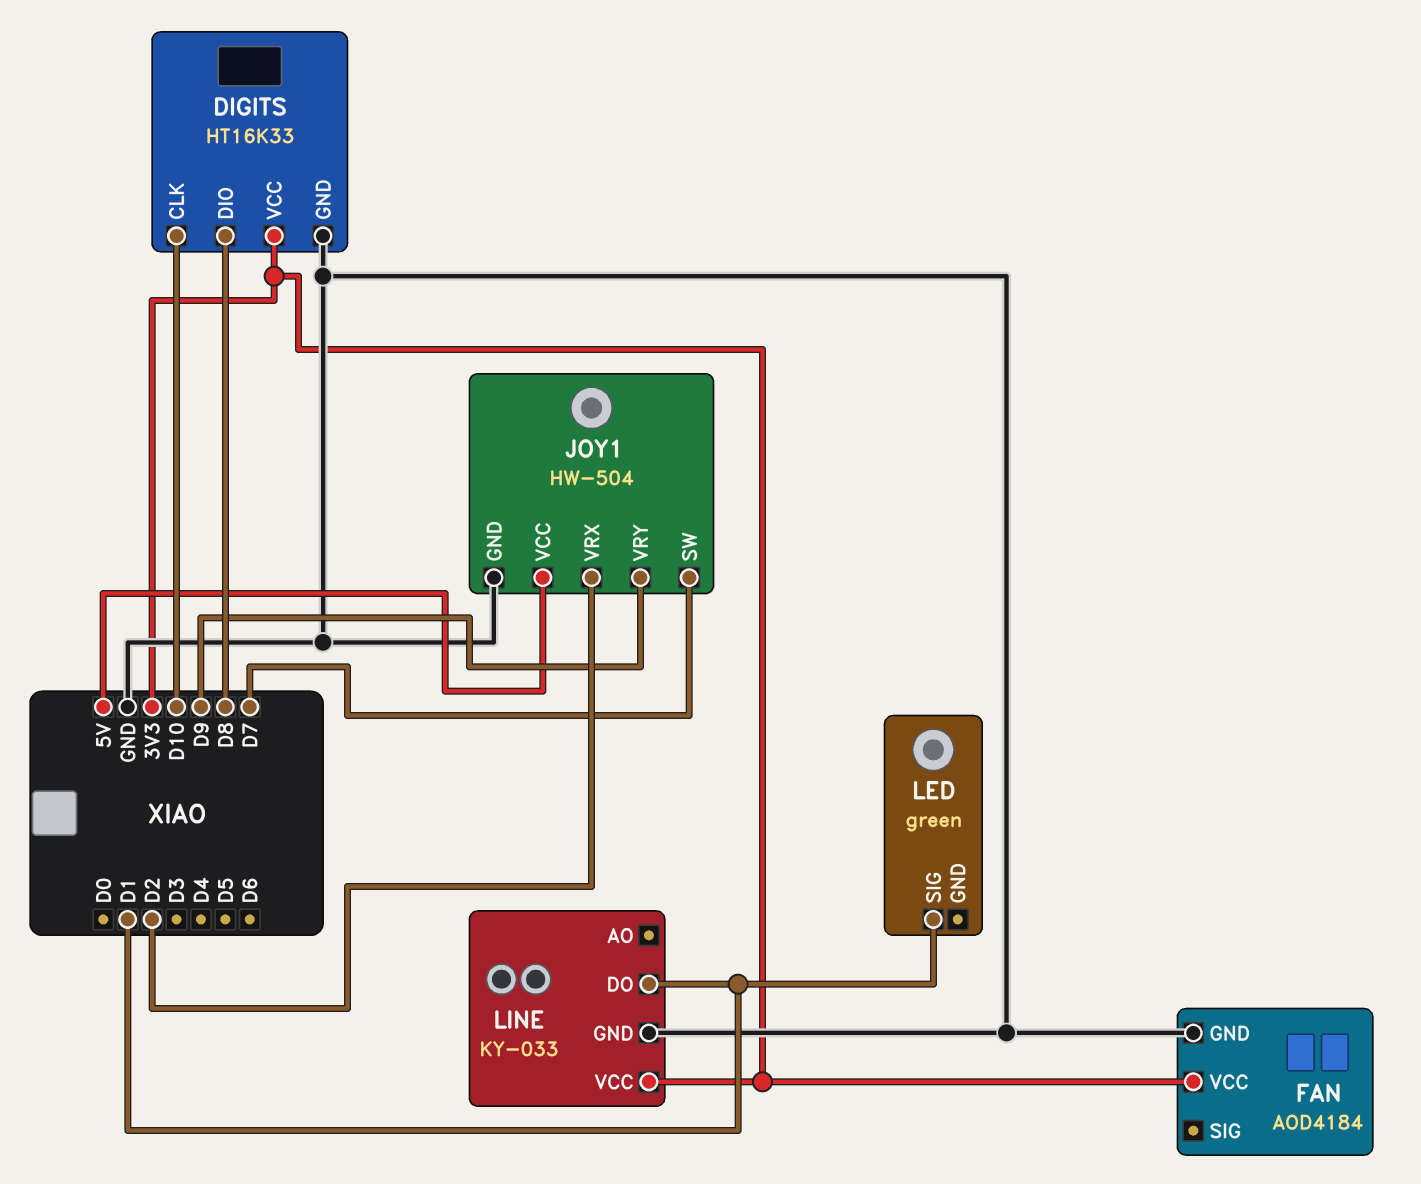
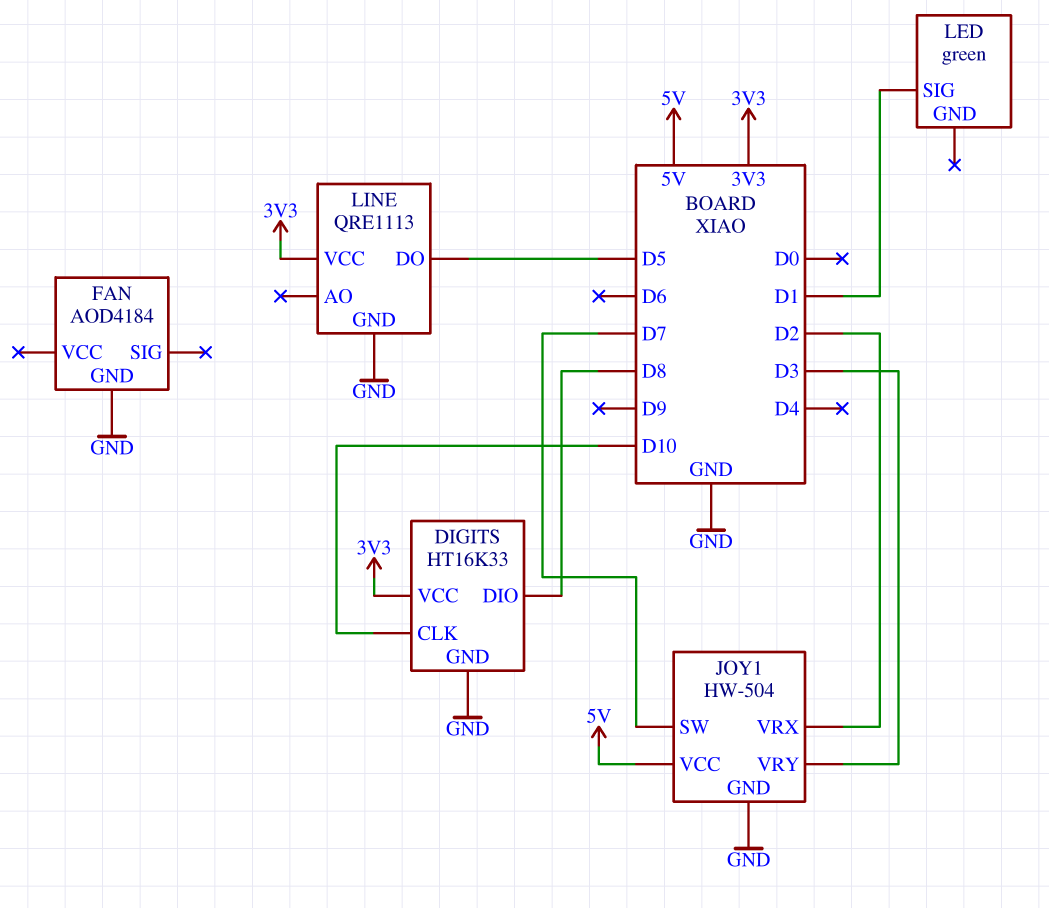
FAN pin VCC: 3V3 -> none
JOY1 pin VRY: D9 -> D3
LINE: KY-033 -> QRE1113
LINE pin DO: D1 -> D5

